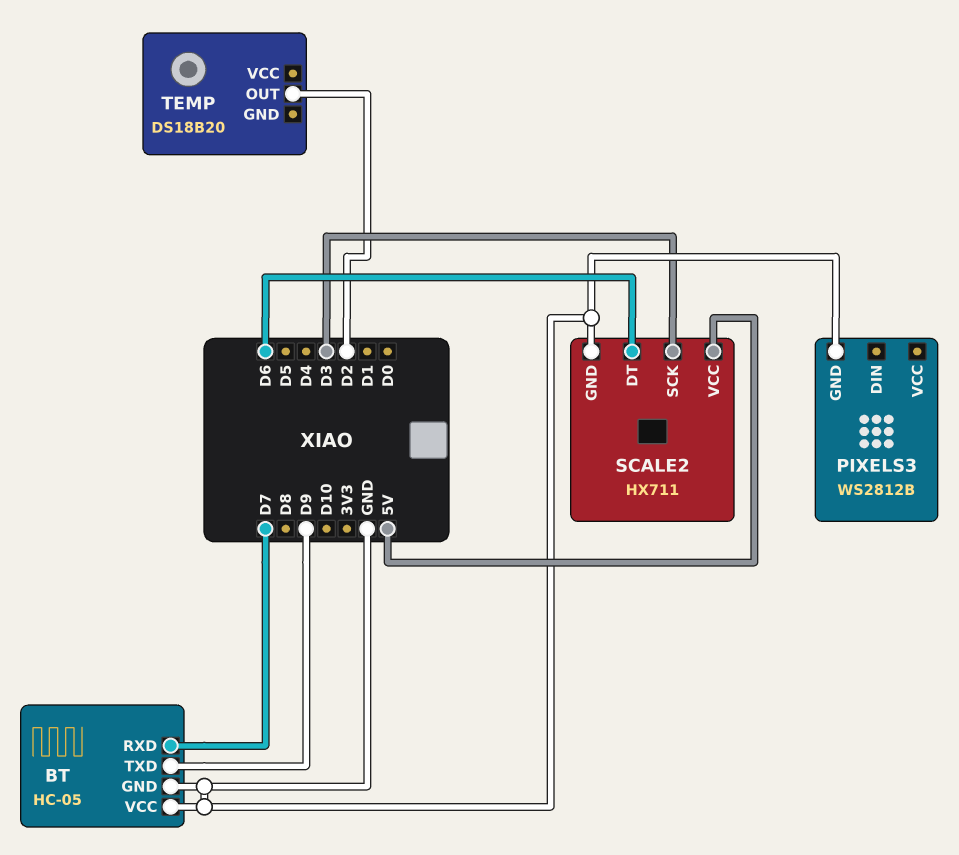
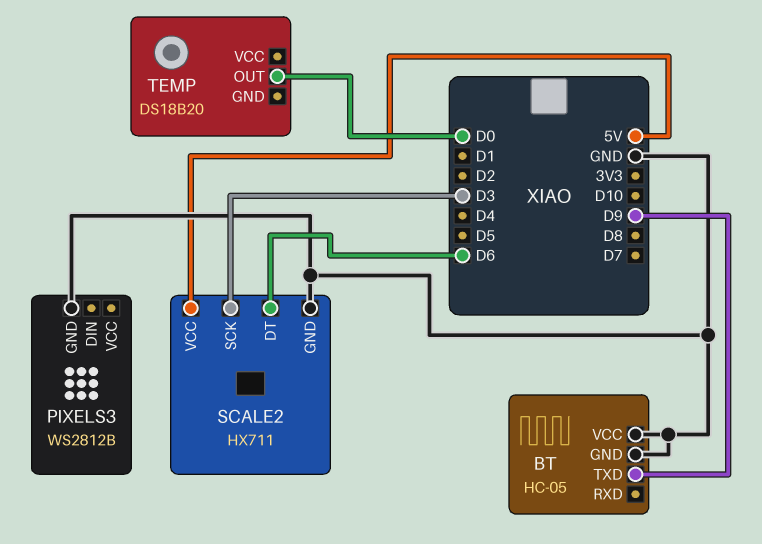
BT pin RXD: D7 -> none
TEMP pin OUT: D2 -> D0

